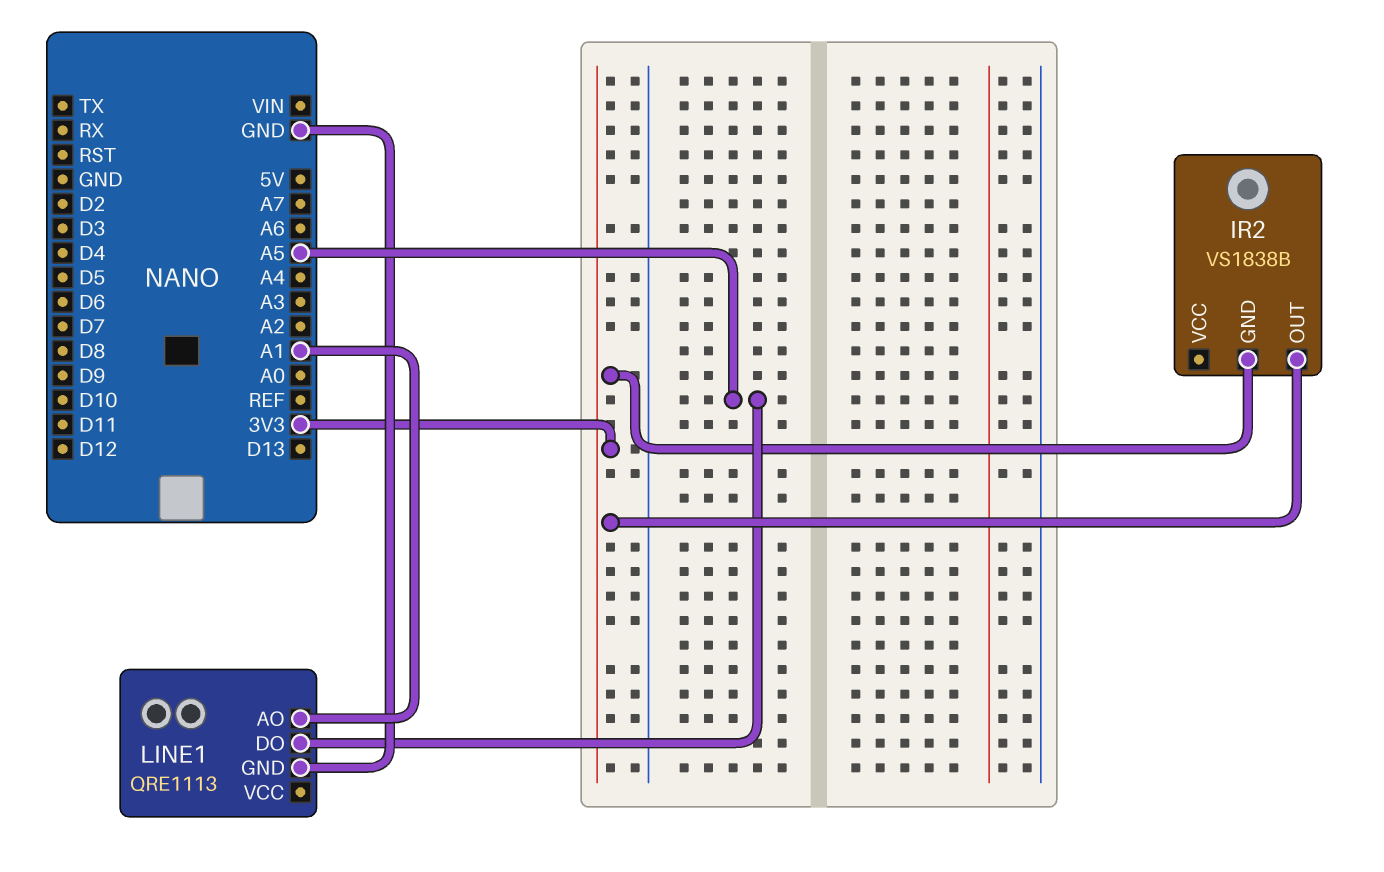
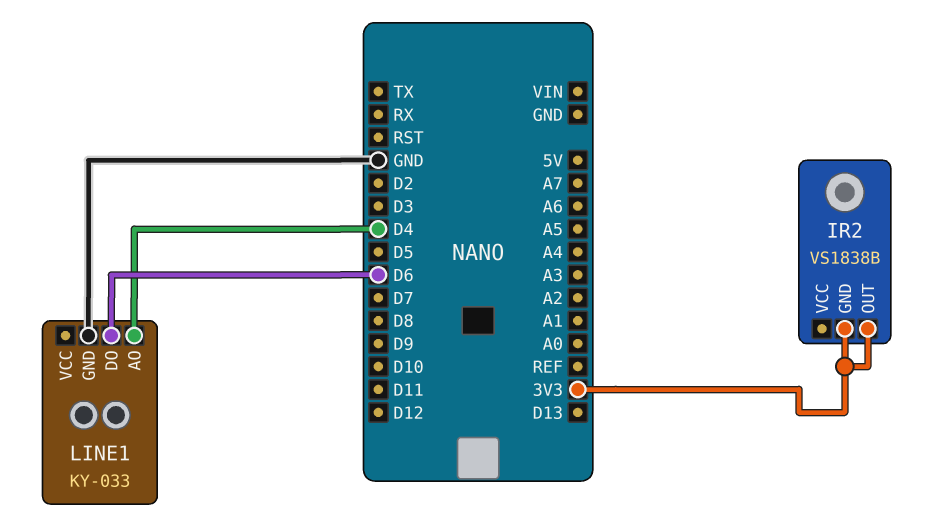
LINE1: QRE1113 -> KY-033
LINE1 pin AO: A1 -> D4
LINE1 pin DO: A5 -> D6

